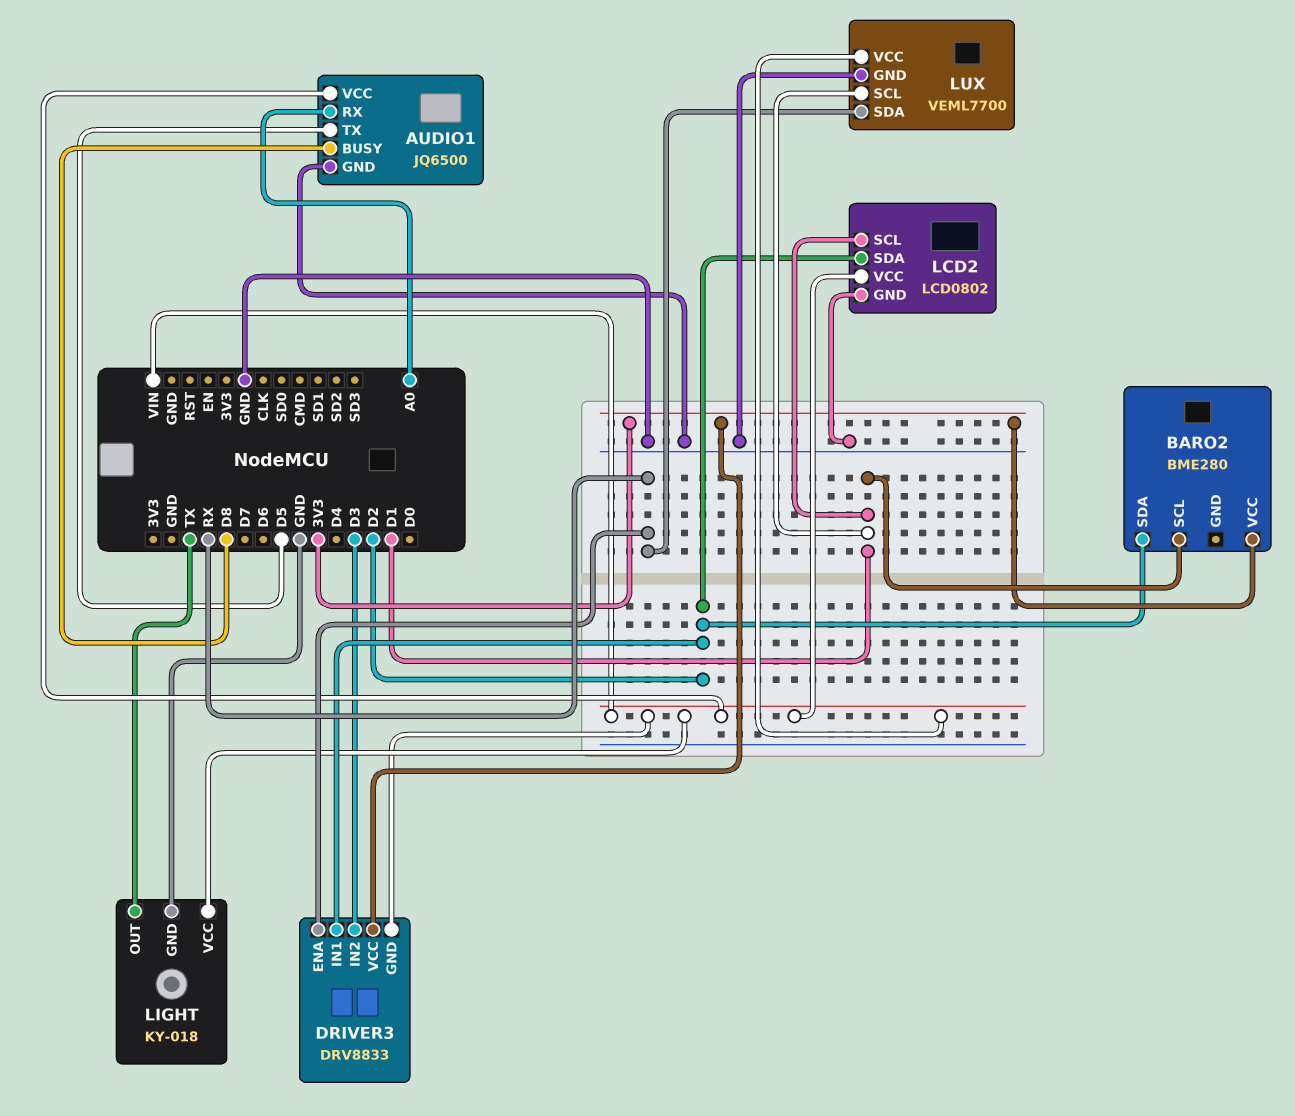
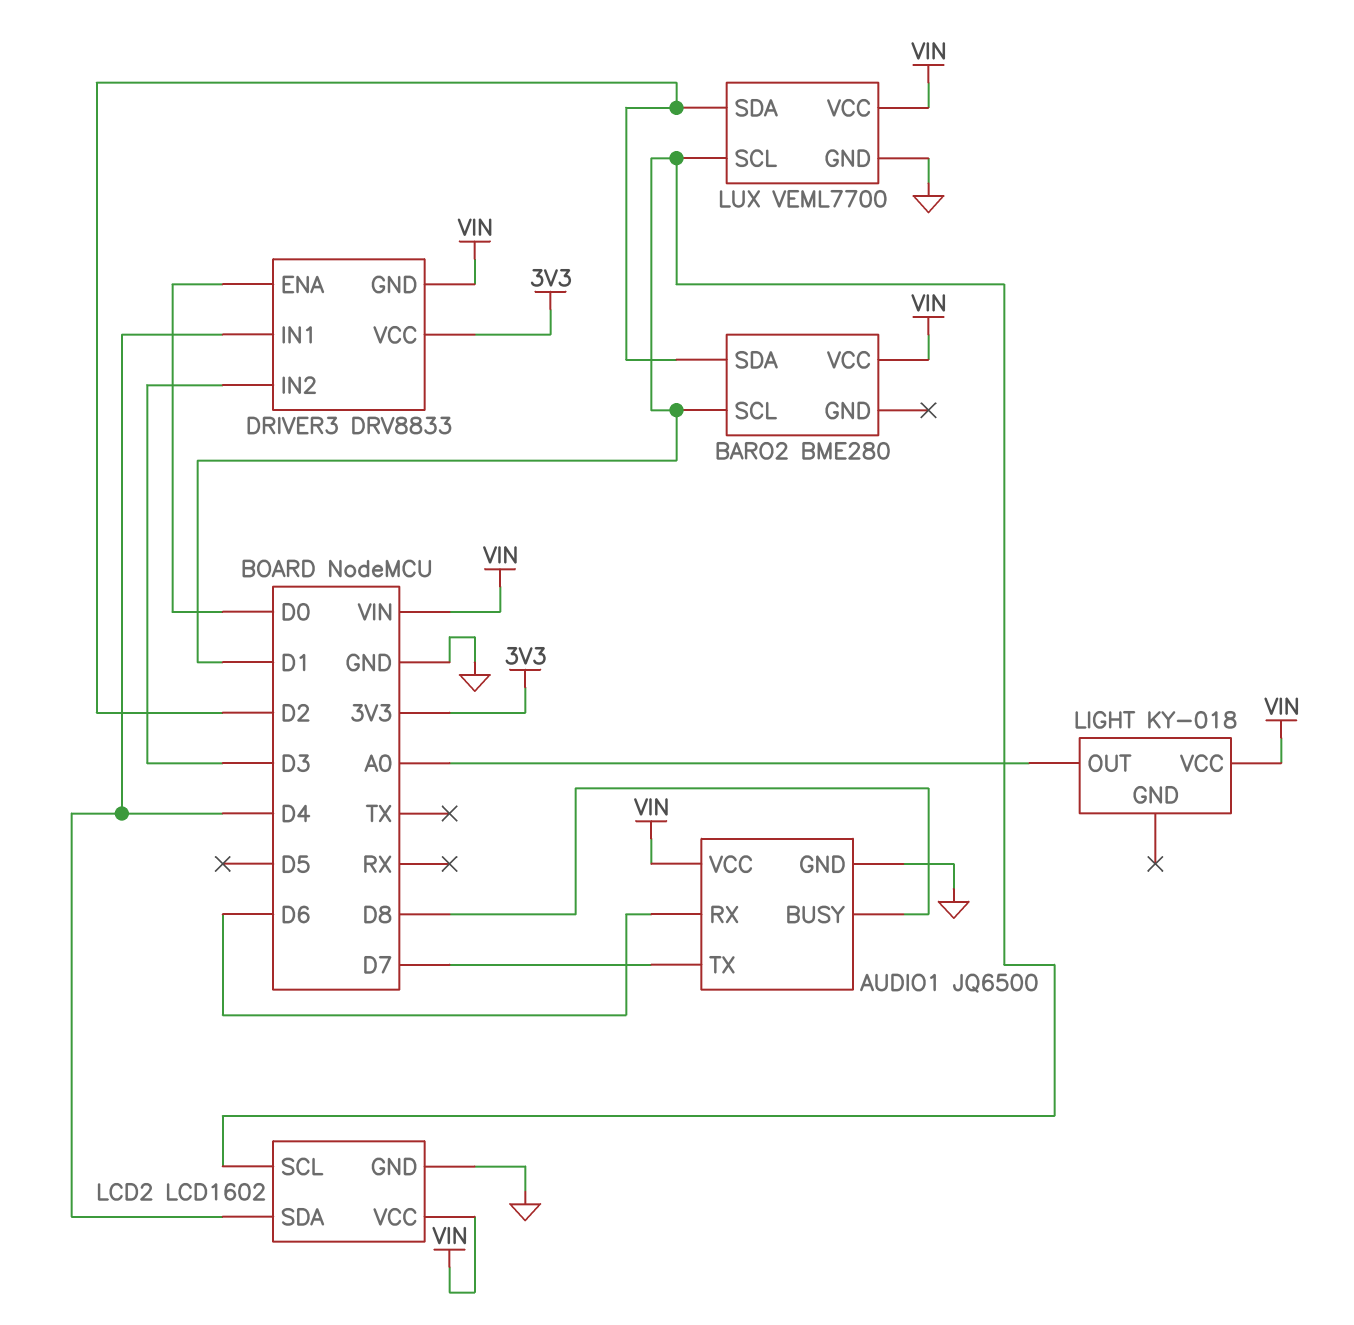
AUDIO1 pin RX: A0 -> D6
AUDIO1 pin TX: D5 -> D7
BARO2 pin VCC: 3V3 -> VIN
DRIVER3 pin ENA: RX -> D0
DRIVER3 pin IN1: D2 -> D4
LCD2: LCD0802 -> LCD1602
LCD2 pin SDA: D2 -> D4
LIGHT pin GND: GND -> none
LIGHT pin OUT: TX -> A0
LUX pin SDA: RX -> D2

